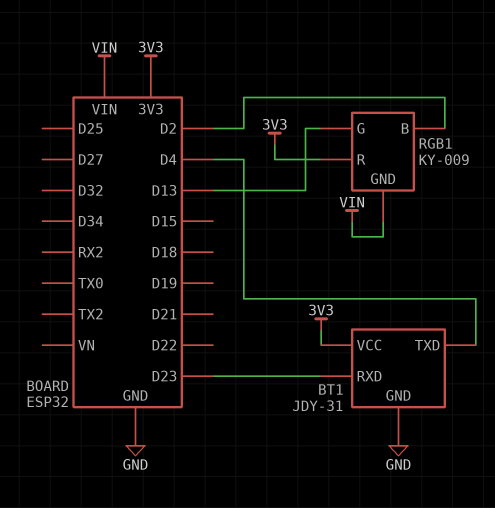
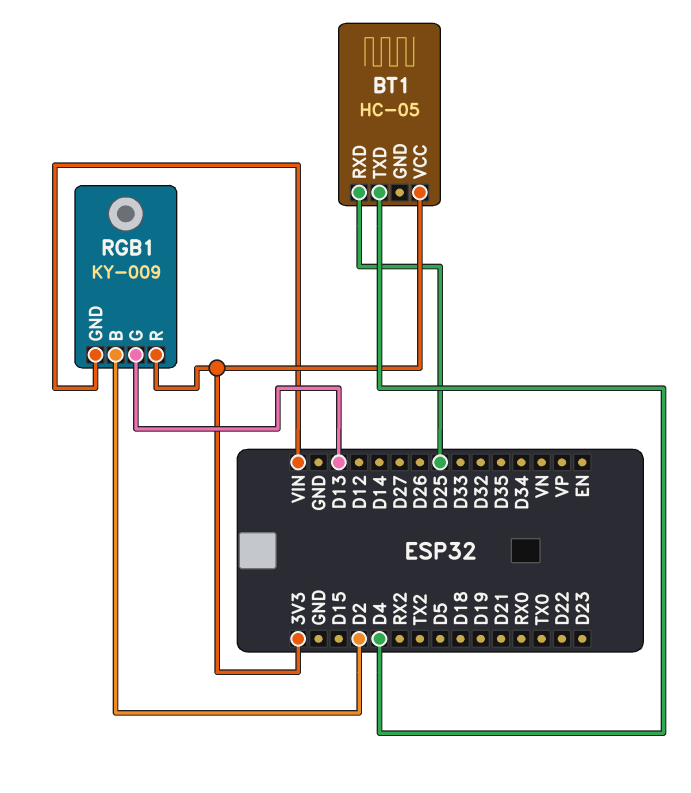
BT1: JDY-31 -> HC-05
BT1 pin GND: GND -> none
BT1 pin RXD: D23 -> D25

